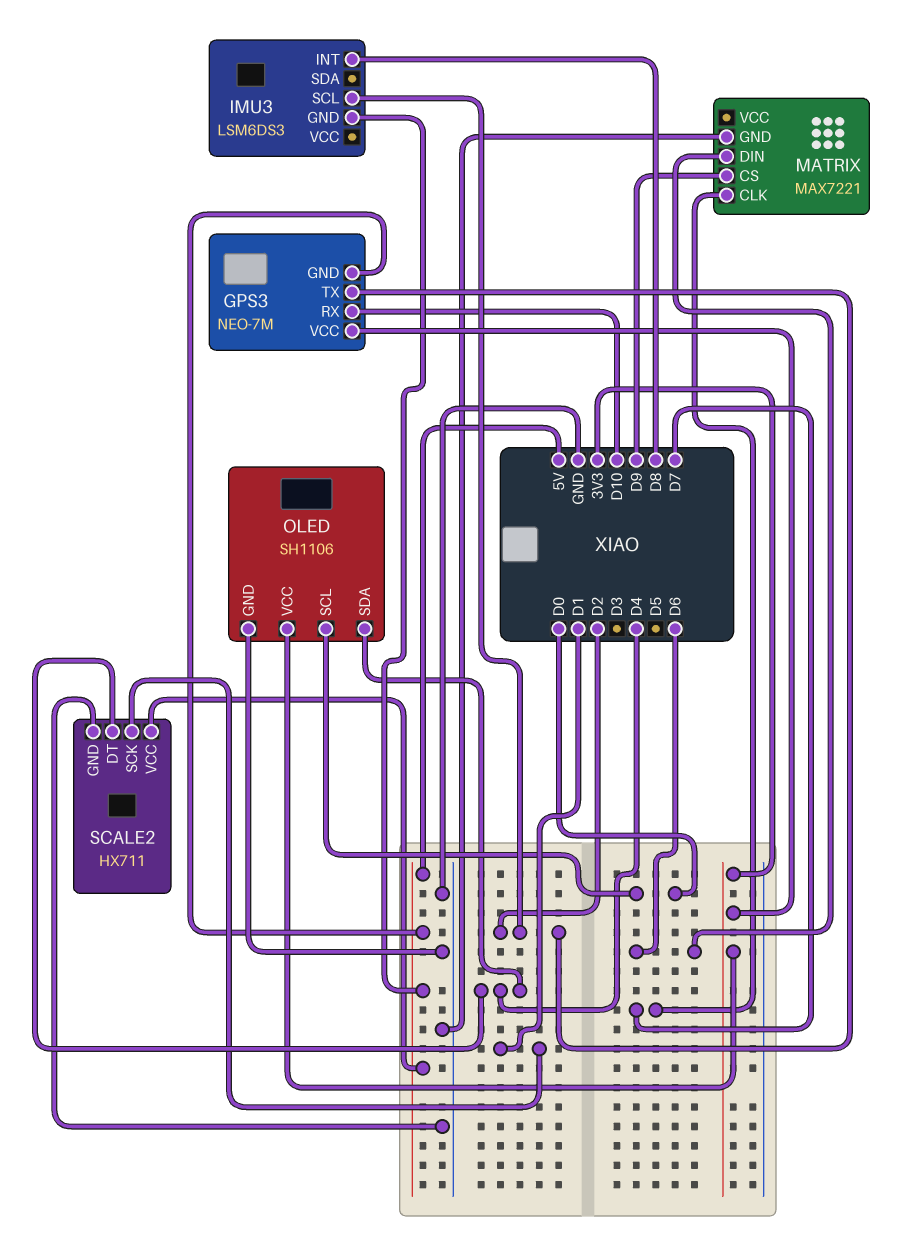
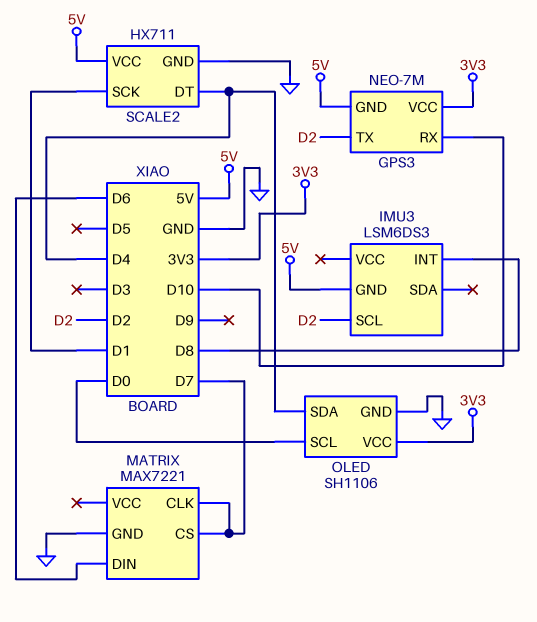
MATRIX pin CS: D9 -> D7

